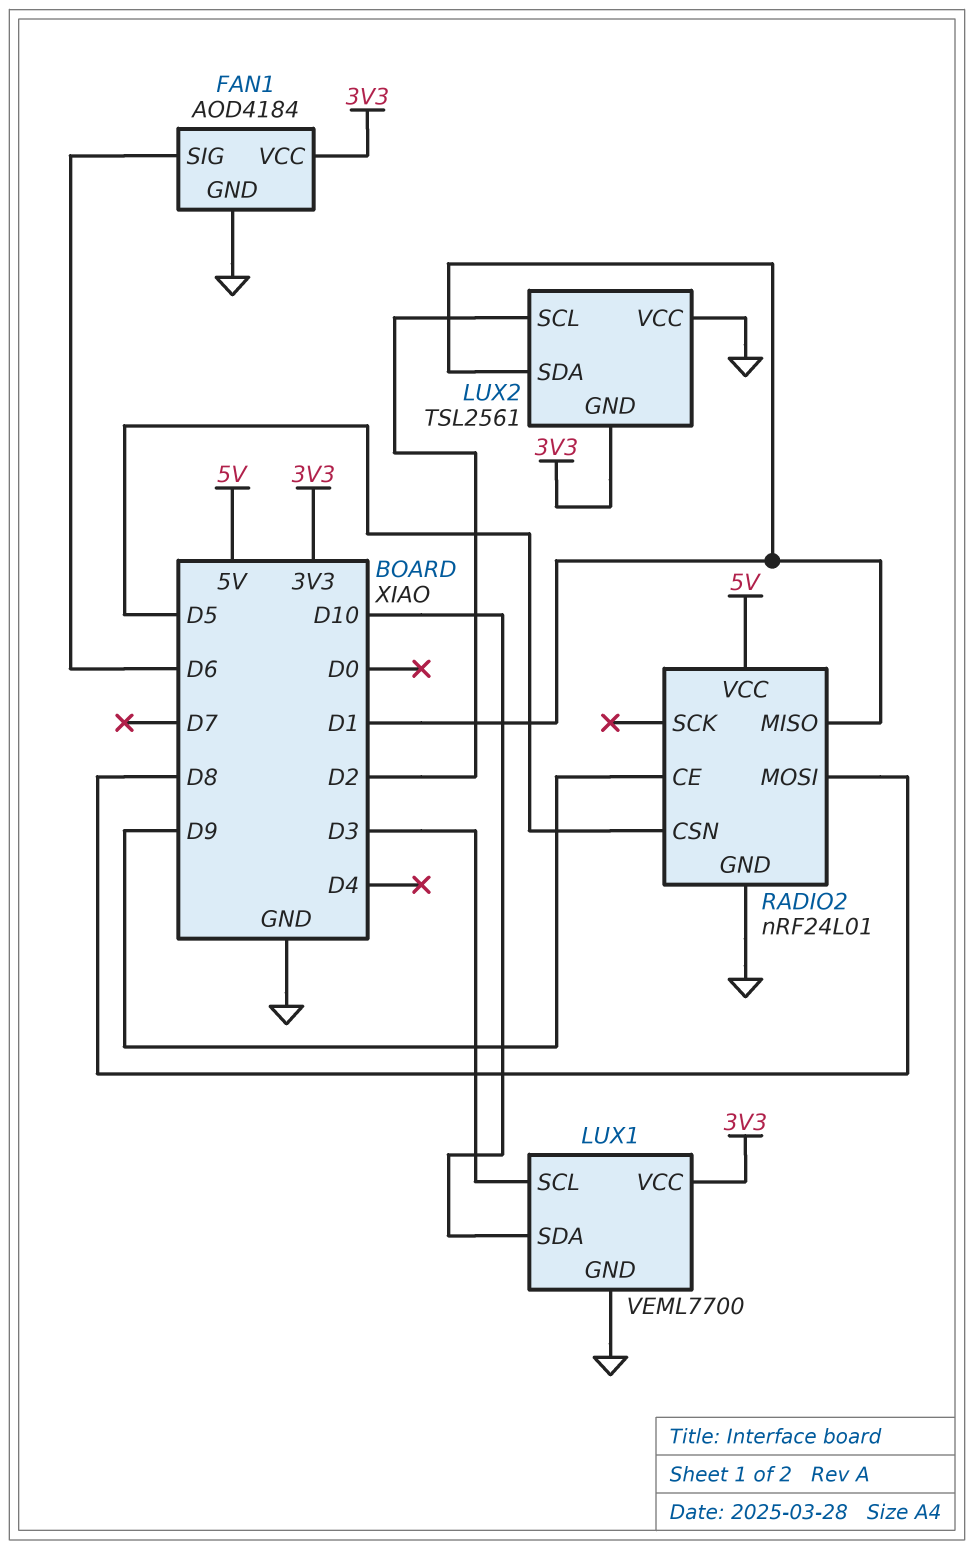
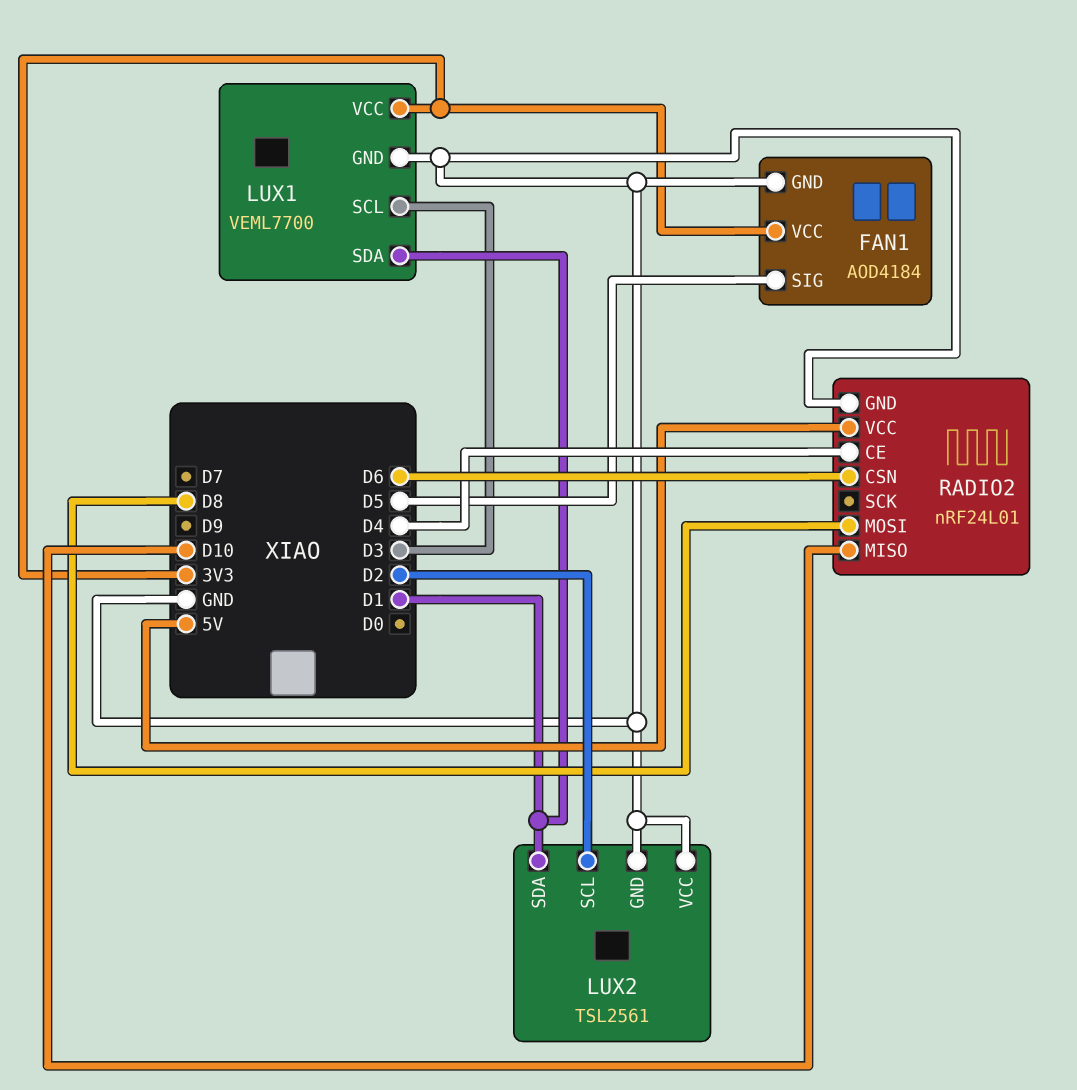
FAN1 pin SIG: D6 -> D5
LUX1 pin SDA: D10 -> D1
LUX2 pin GND: 3V3 -> GND
RADIO2 pin CE: D9 -> D4
RADIO2 pin CSN: D5 -> D6
RADIO2 pin MISO: D1 -> D10

